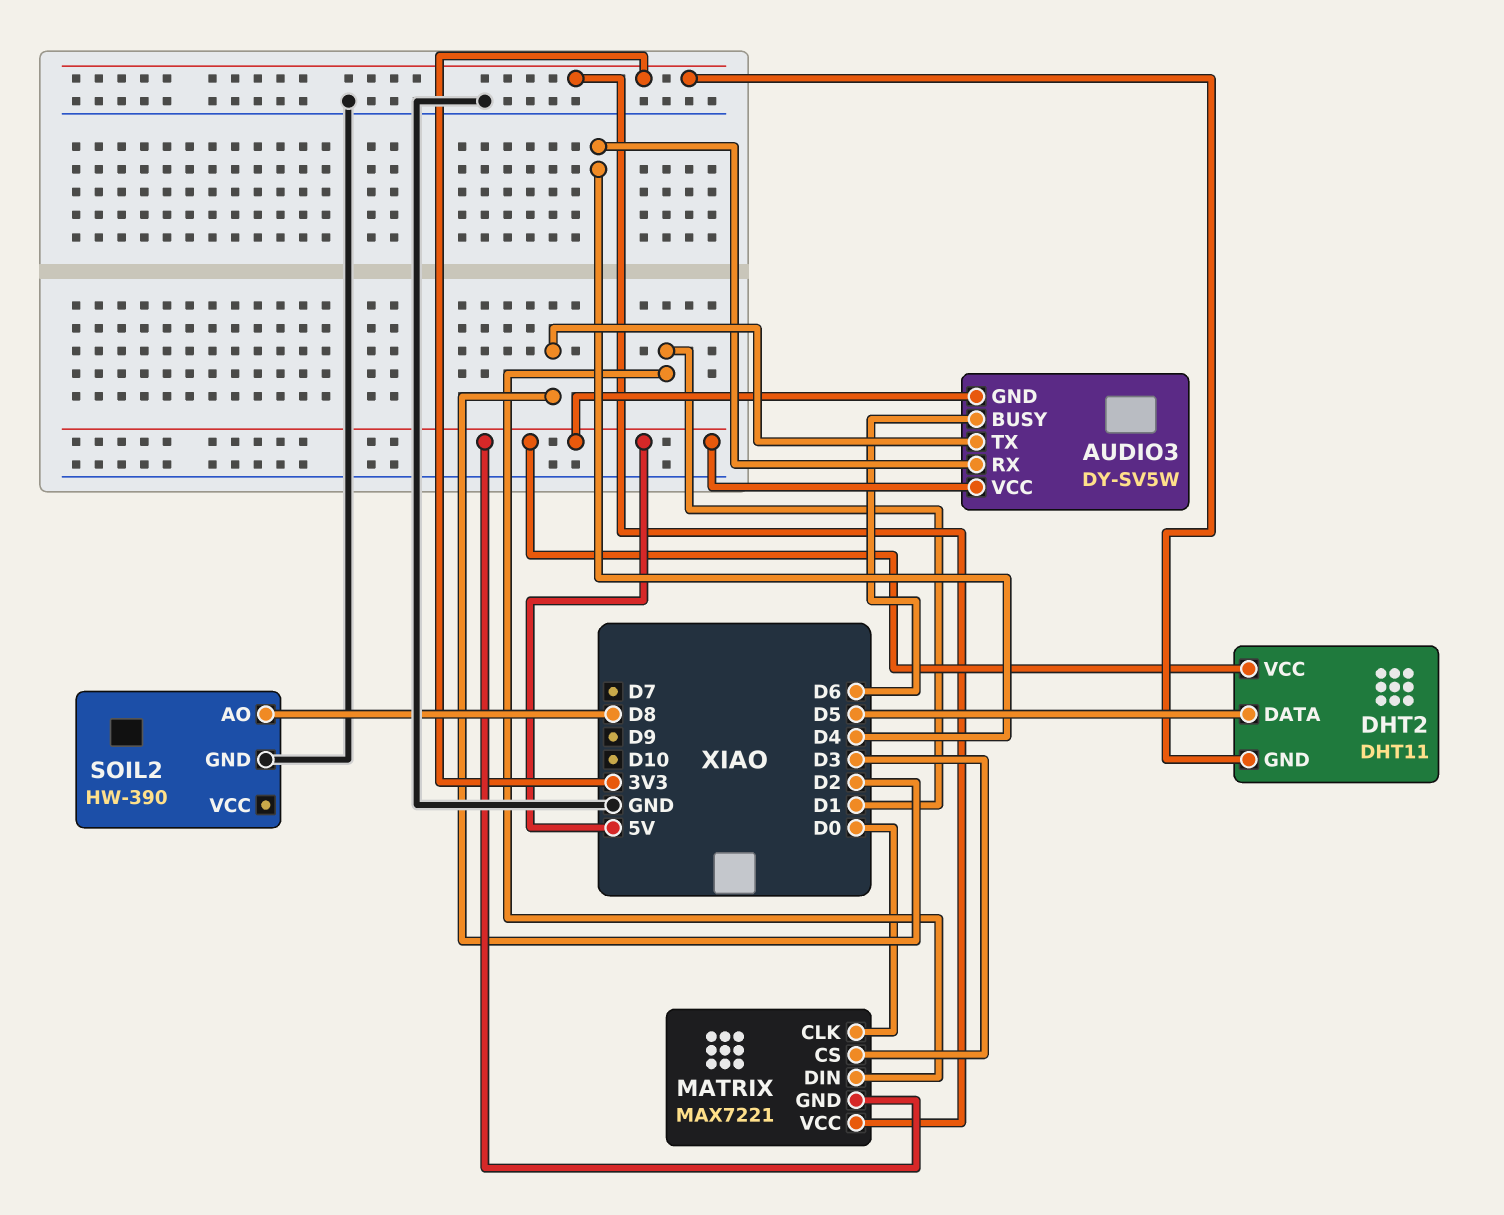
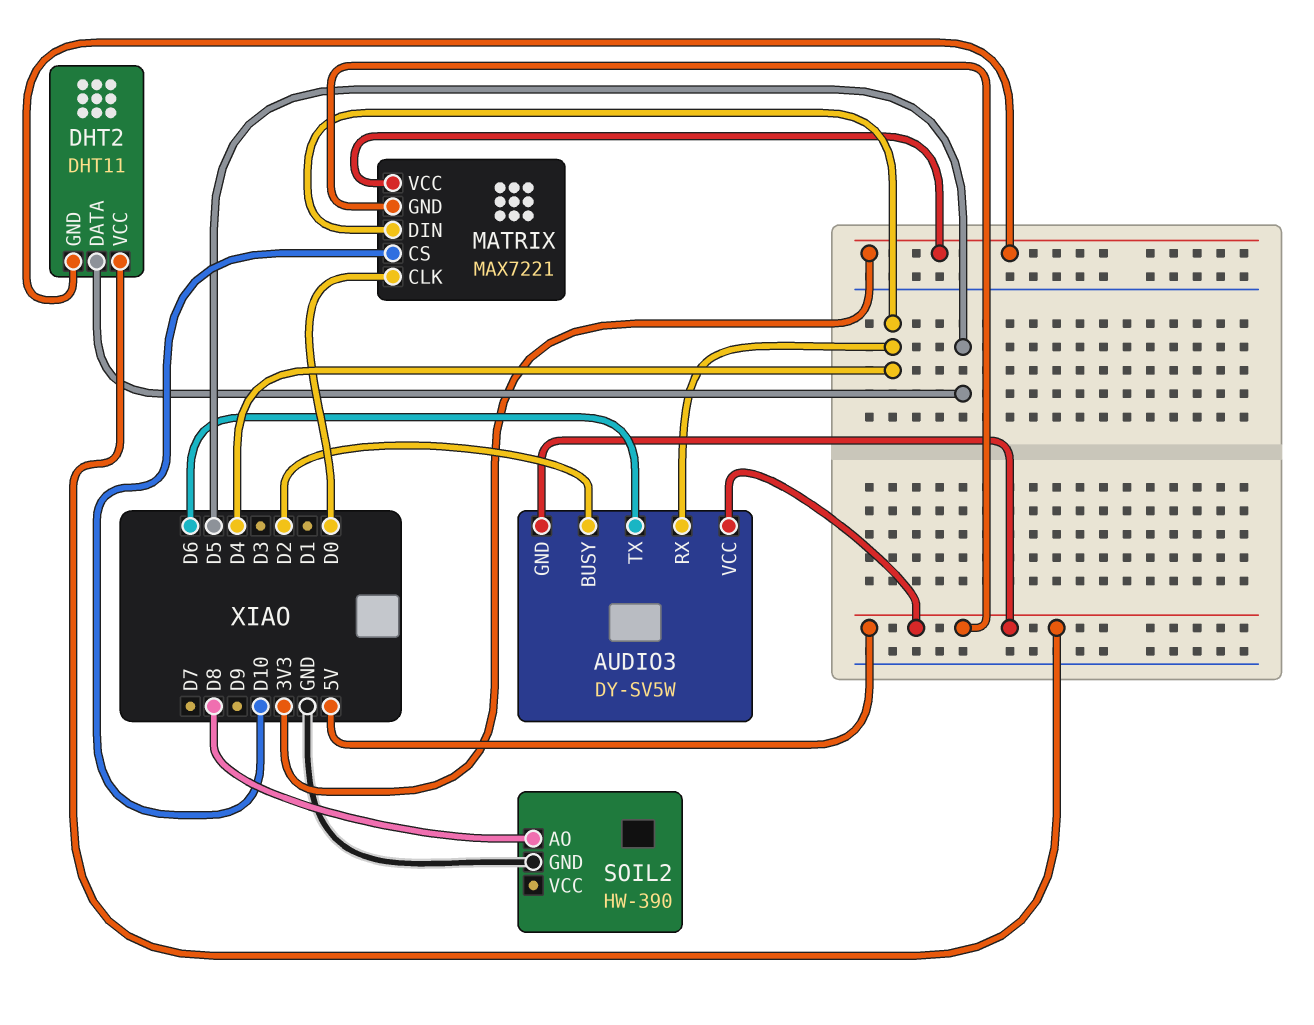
AUDIO3 pin BUSY: D6 -> D2
AUDIO3 pin TX: D2 -> D6
MATRIX pin CS: D3 -> D10
MATRIX pin DIN: D1 -> D4

